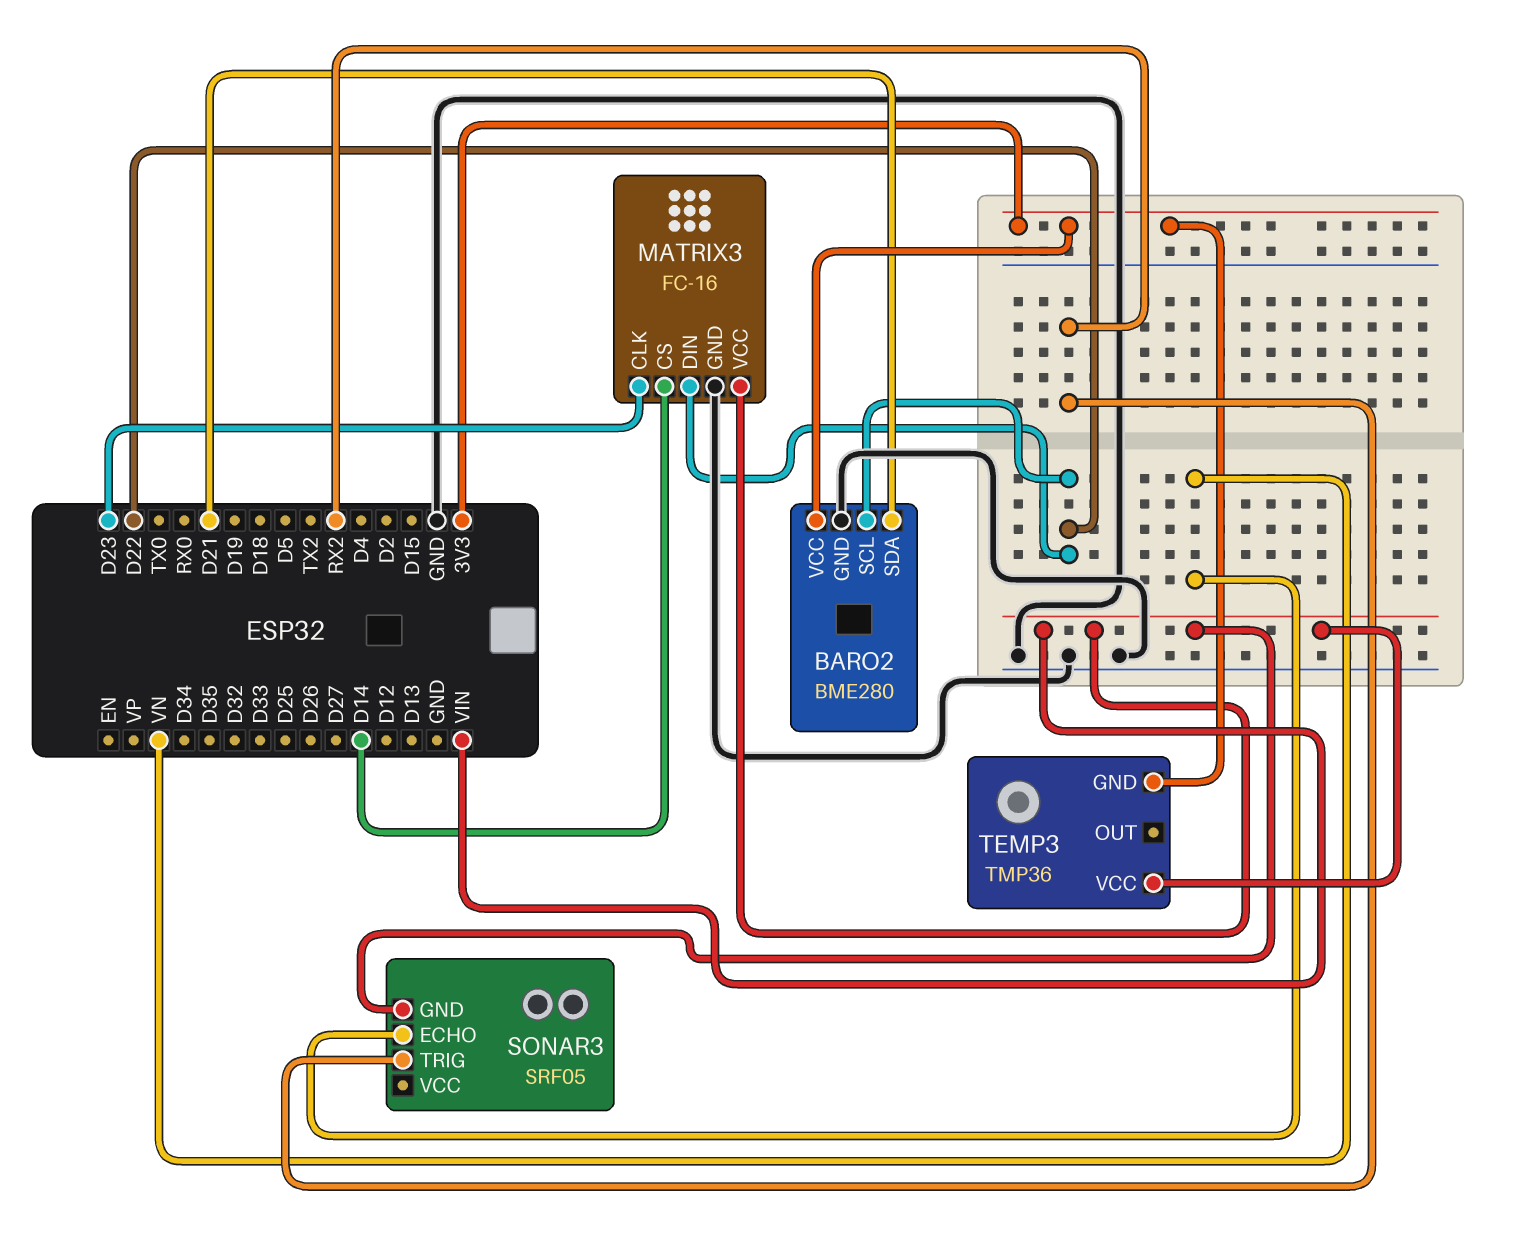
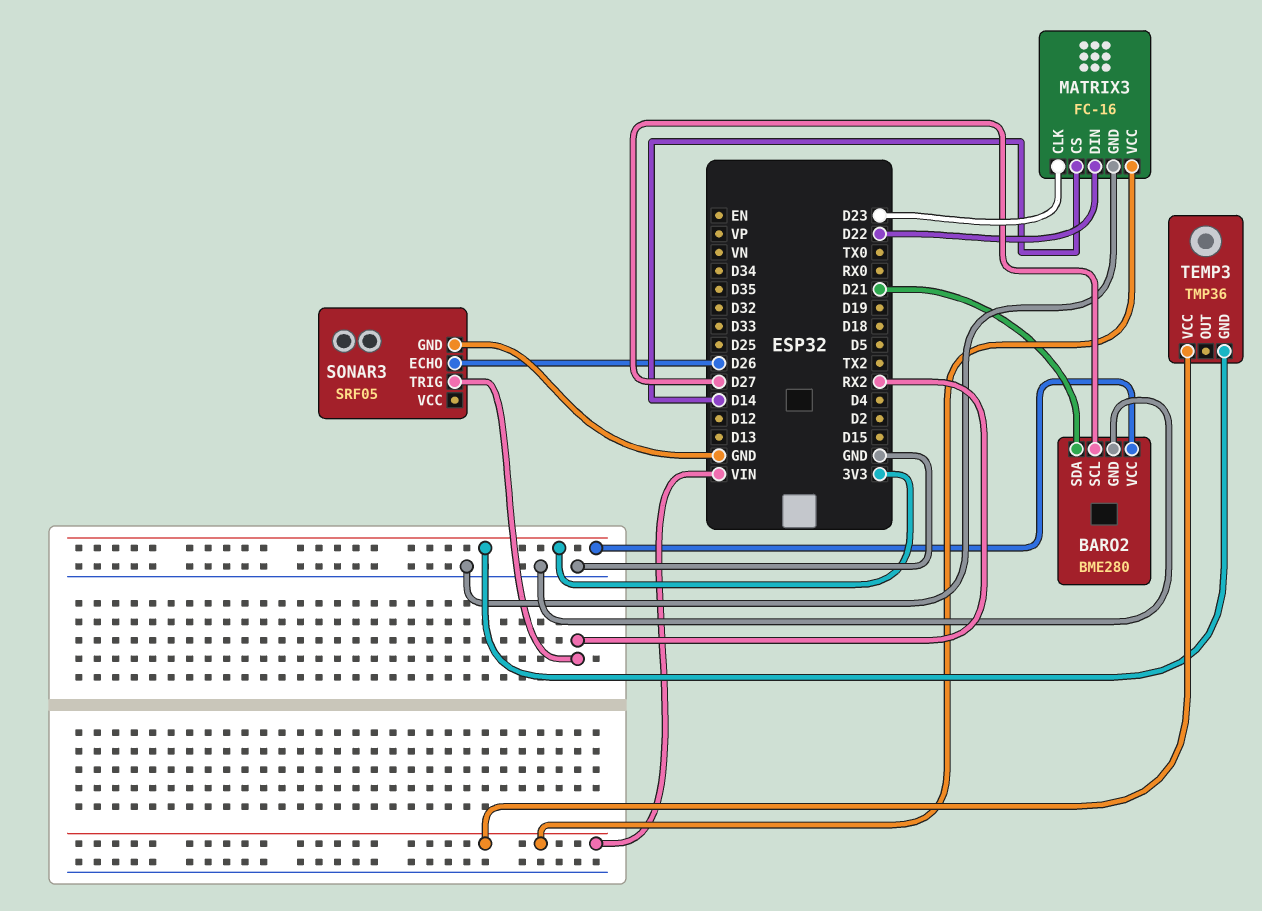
BARO2 pin SCL: D22 -> D27
SONAR3 pin ECHO: VN -> D26
SONAR3 pin GND: VIN -> GND

